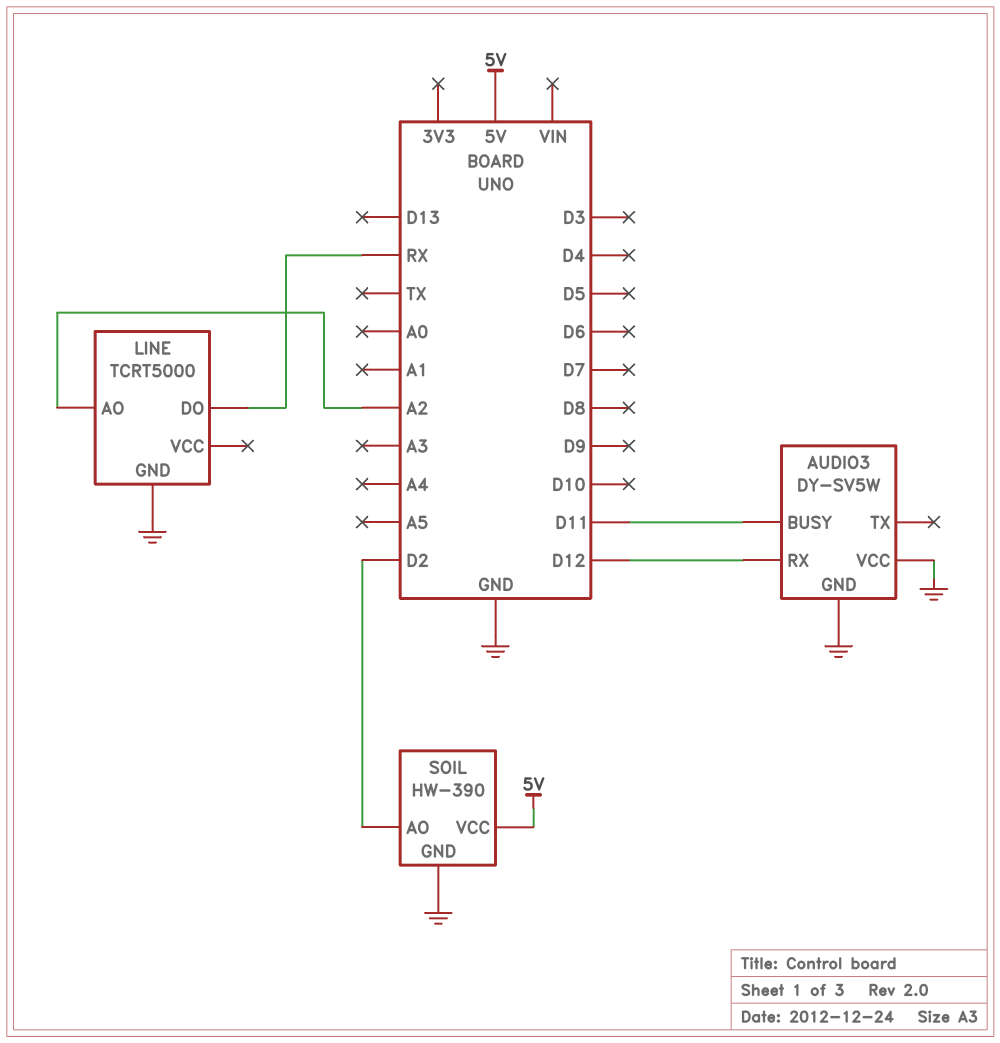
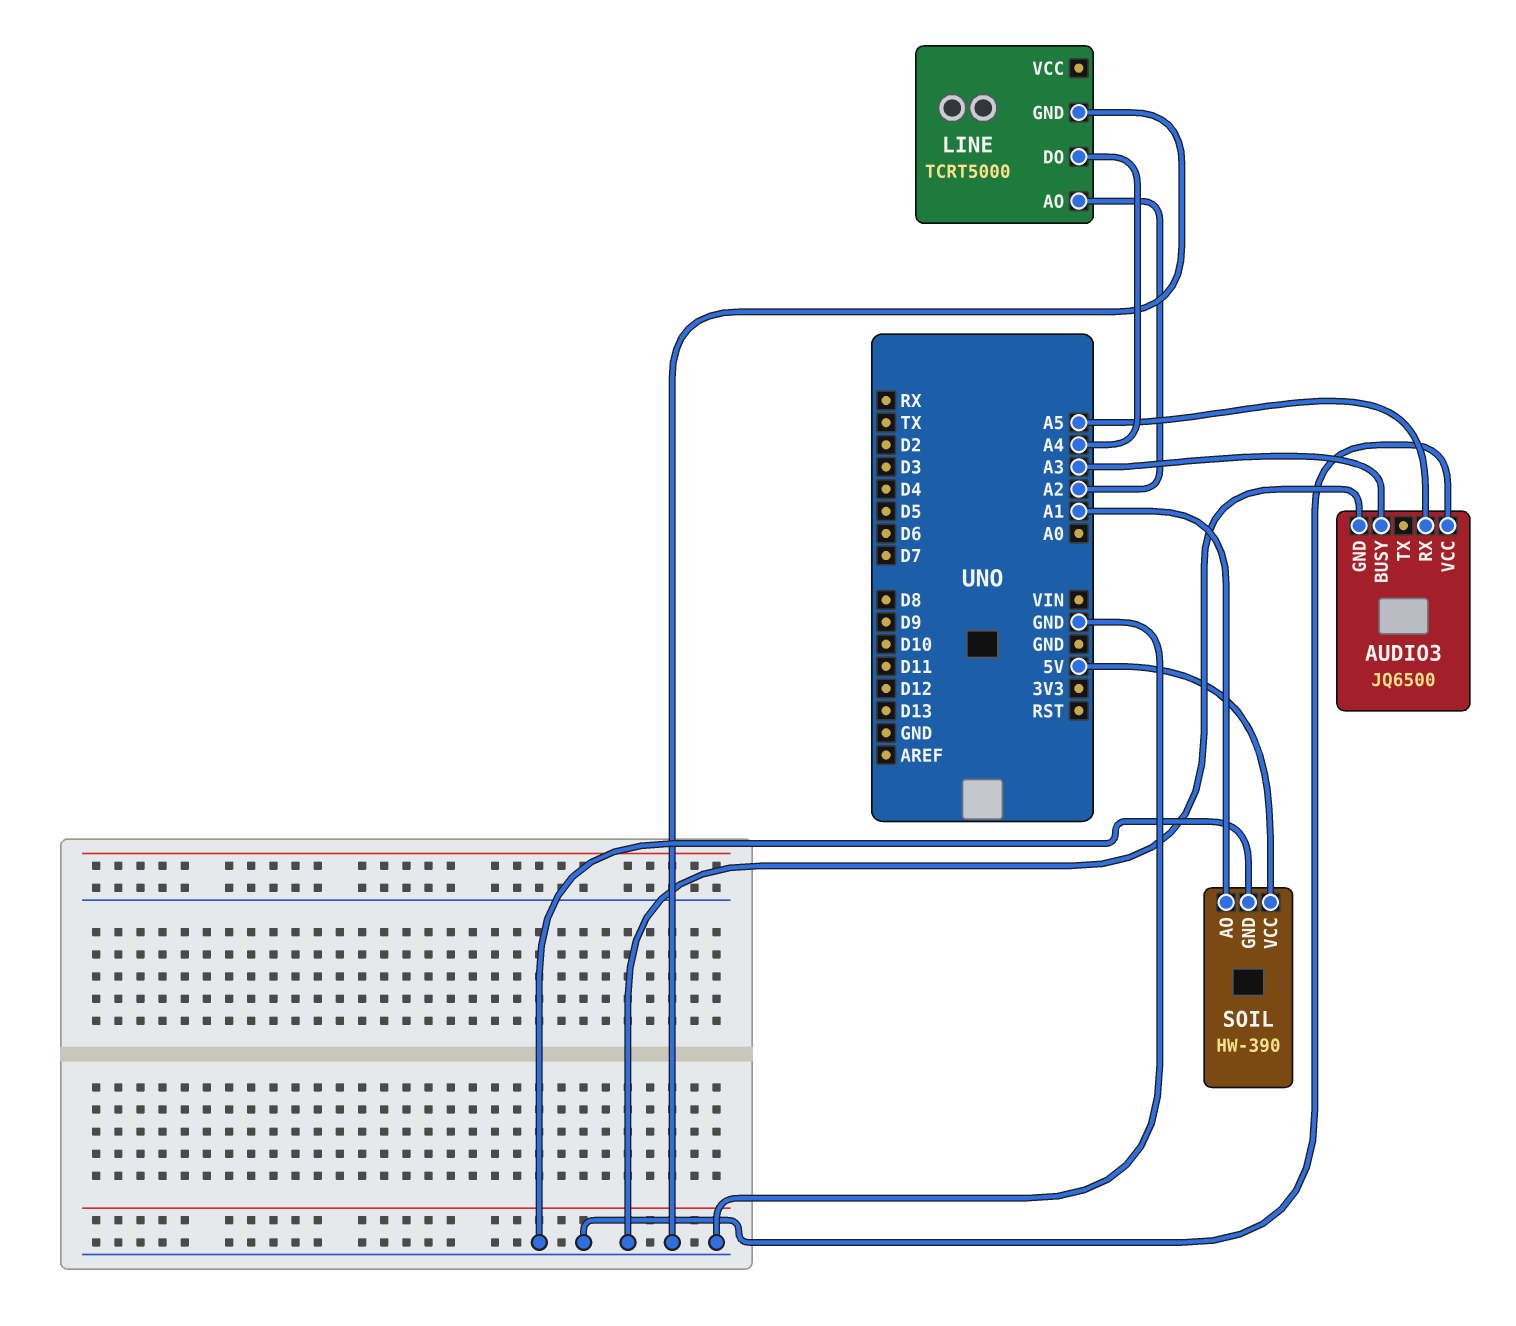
AUDIO3: DY-SV5W -> JQ6500
AUDIO3 pin BUSY: D11 -> A3
AUDIO3 pin RX: D12 -> A5
LINE pin DO: RX -> A4
SOIL pin AO: D2 -> A1

